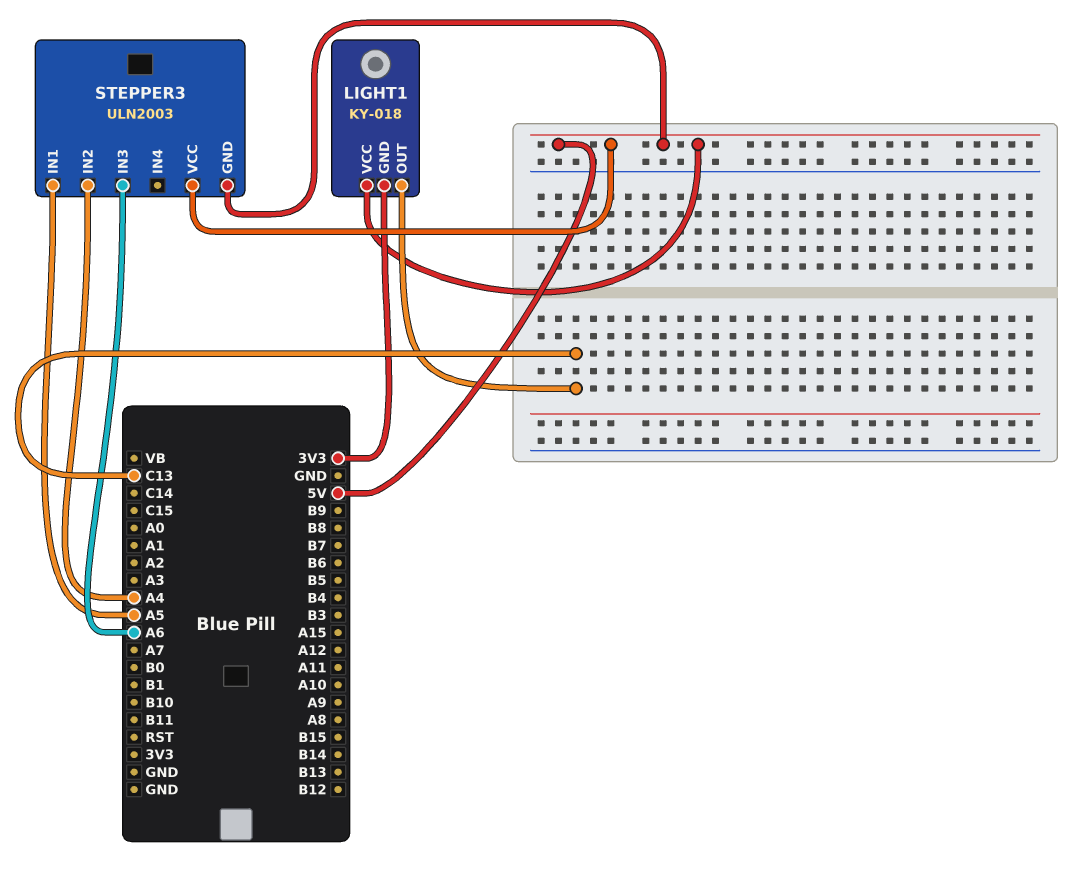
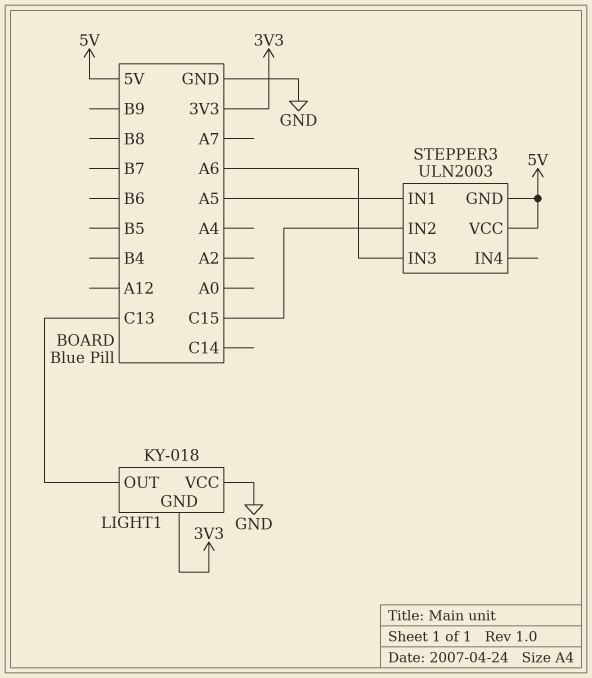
LIGHT1 pin VCC: 5V -> GND
STEPPER3 pin IN2: A4 -> C15

